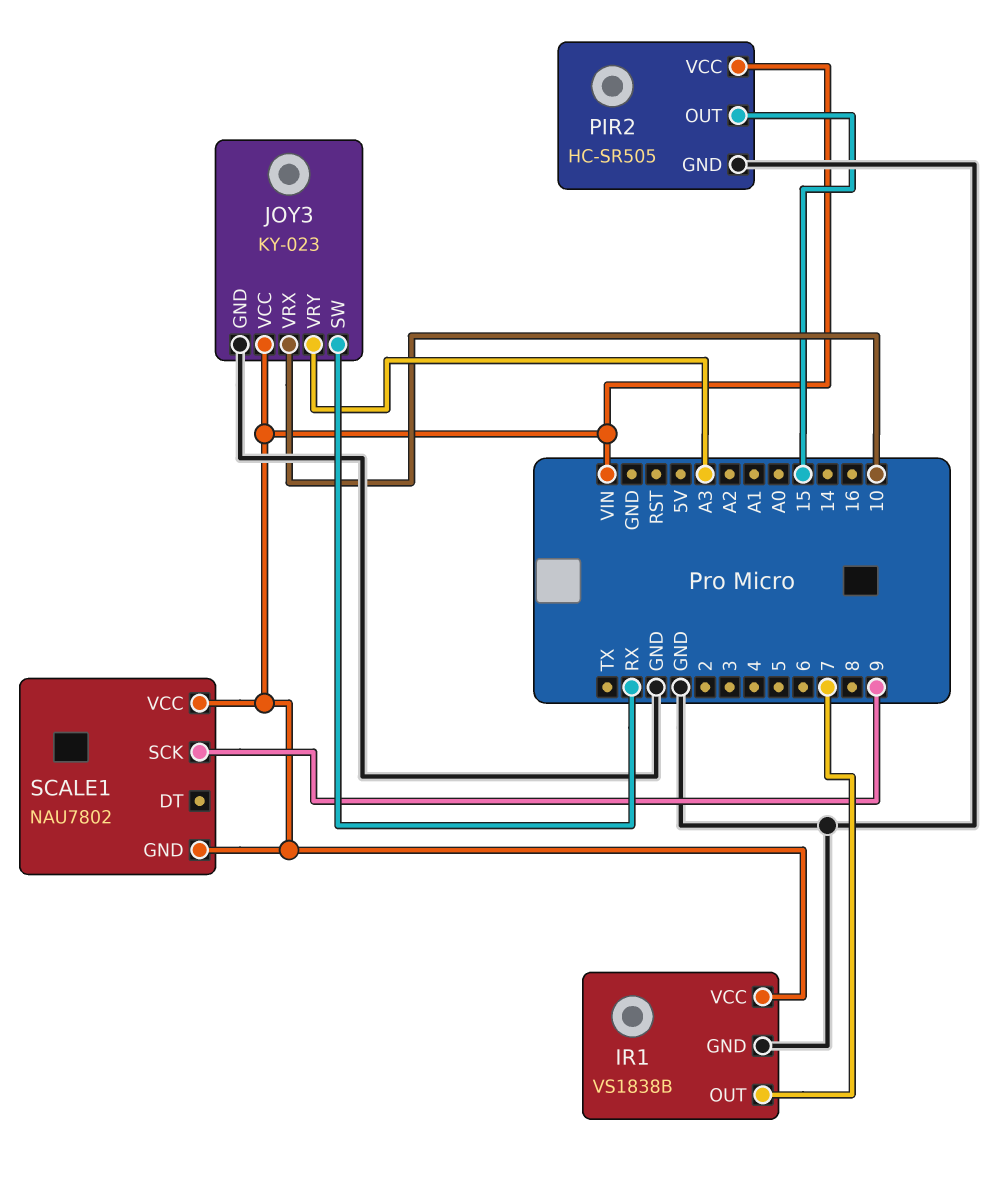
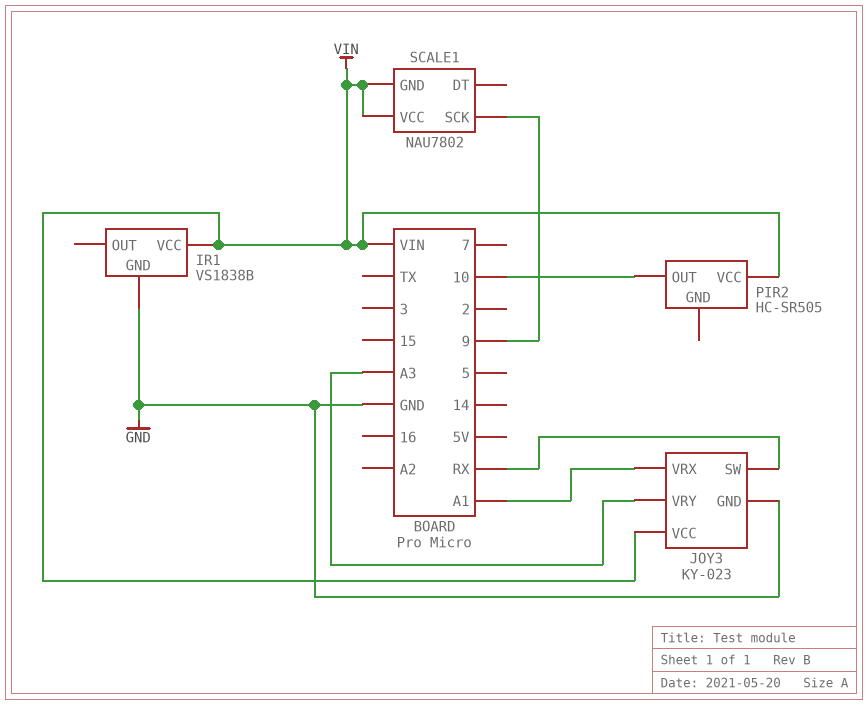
IR1 pin OUT: 7 -> none
JOY3 pin VRX: 10 -> A1
PIR2 pin GND: GND -> none
PIR2 pin OUT: 15 -> 10

